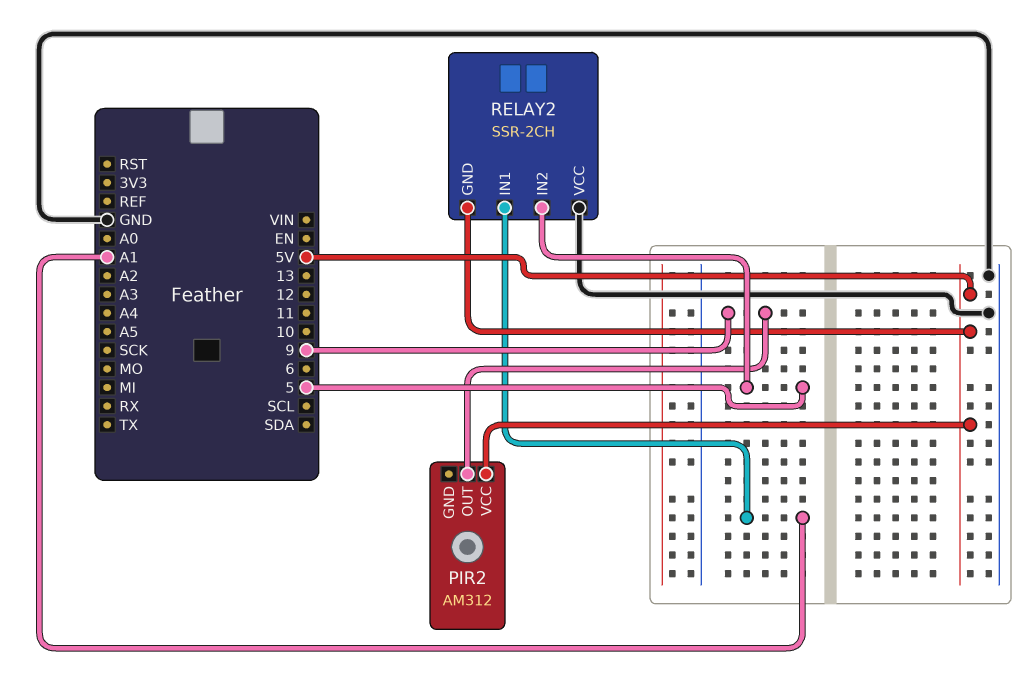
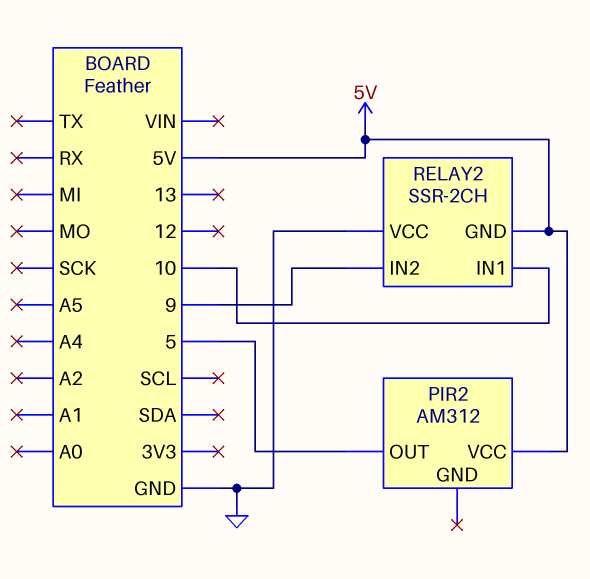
PIR2 pin OUT: 9 -> 5
RELAY2 pin IN1: A1 -> 10
RELAY2 pin IN2: 5 -> 9

